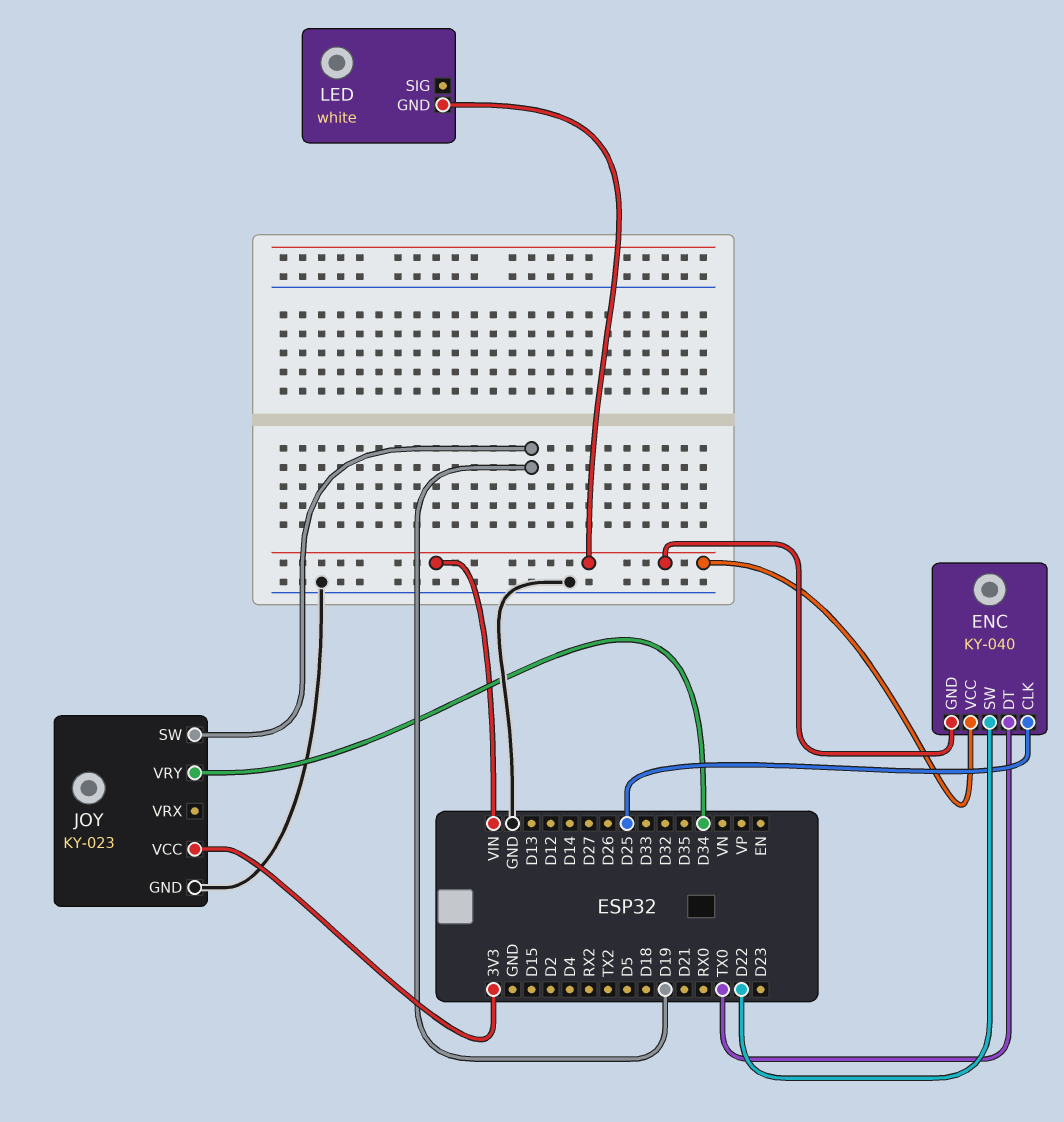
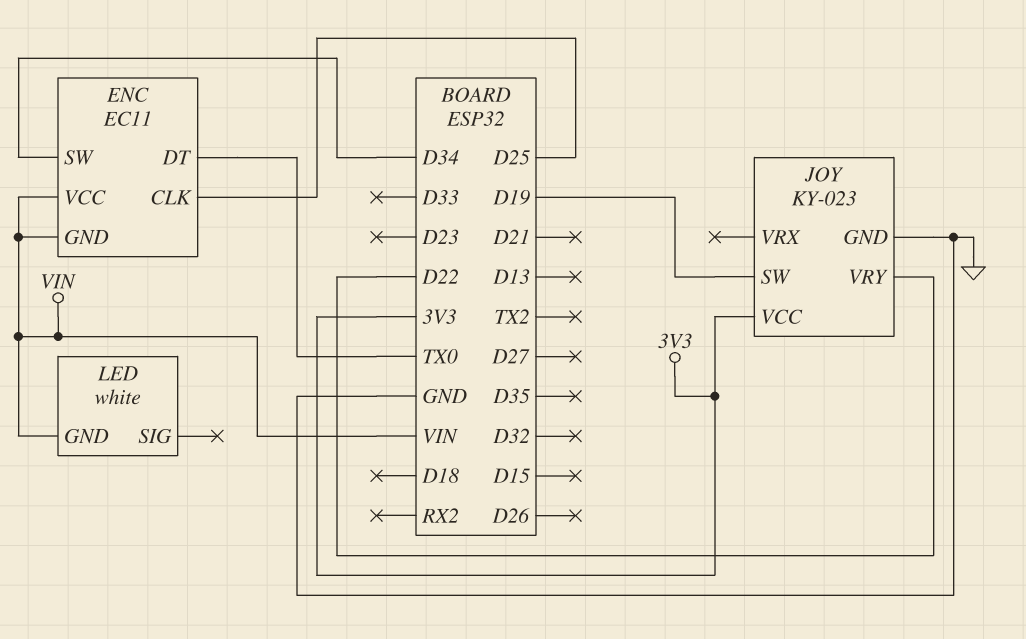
ENC: KY-040 -> EC11
ENC pin SW: D22 -> D34
JOY pin VRY: D34 -> D22

